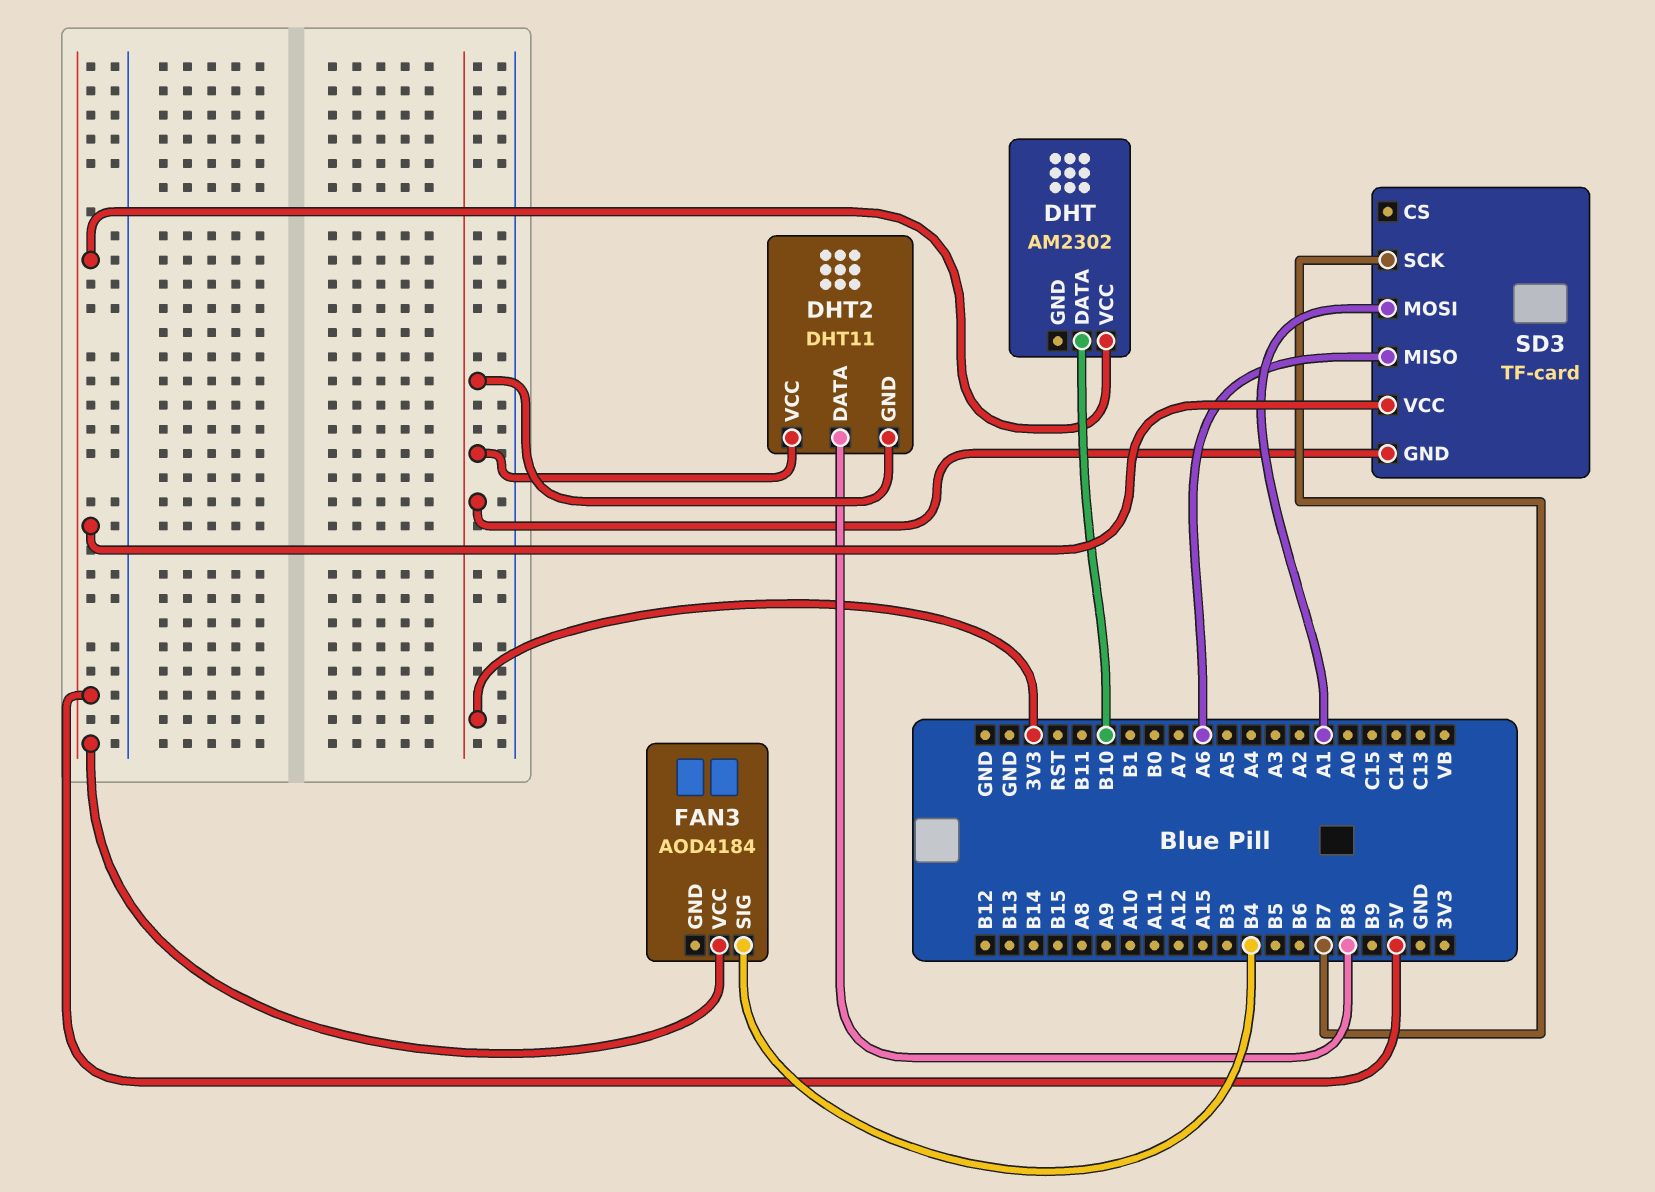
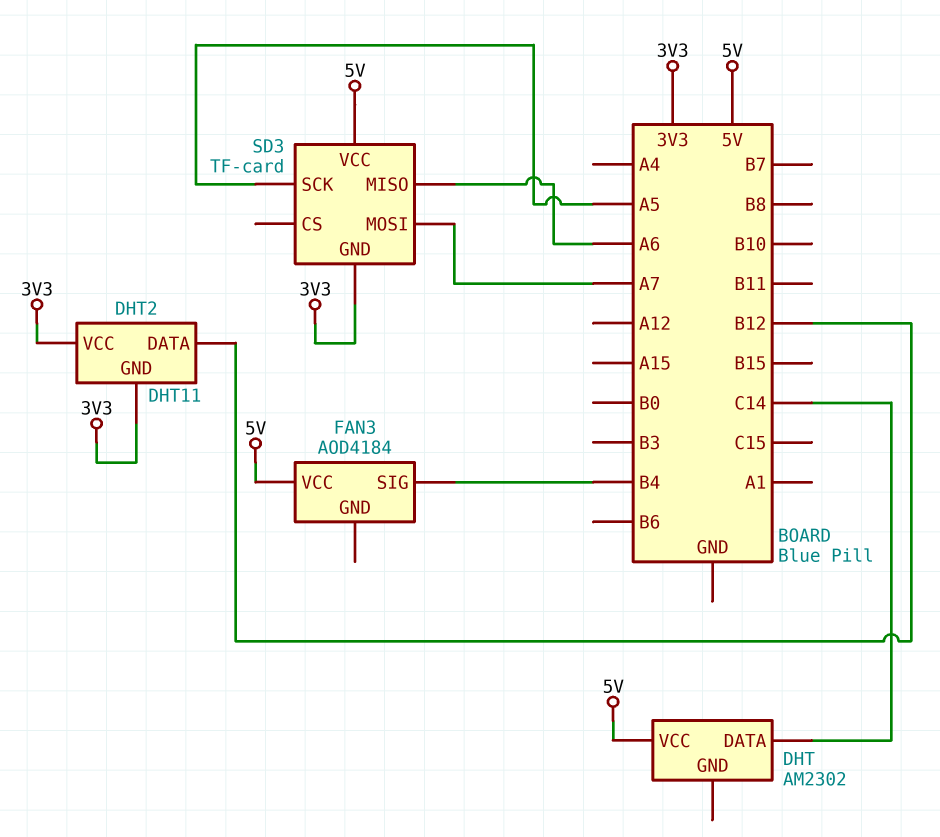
DHT pin DATA: B10 -> C14
DHT2 pin DATA: B8 -> B12
SD3 pin MOSI: A1 -> A7
SD3 pin SCK: B7 -> A5

